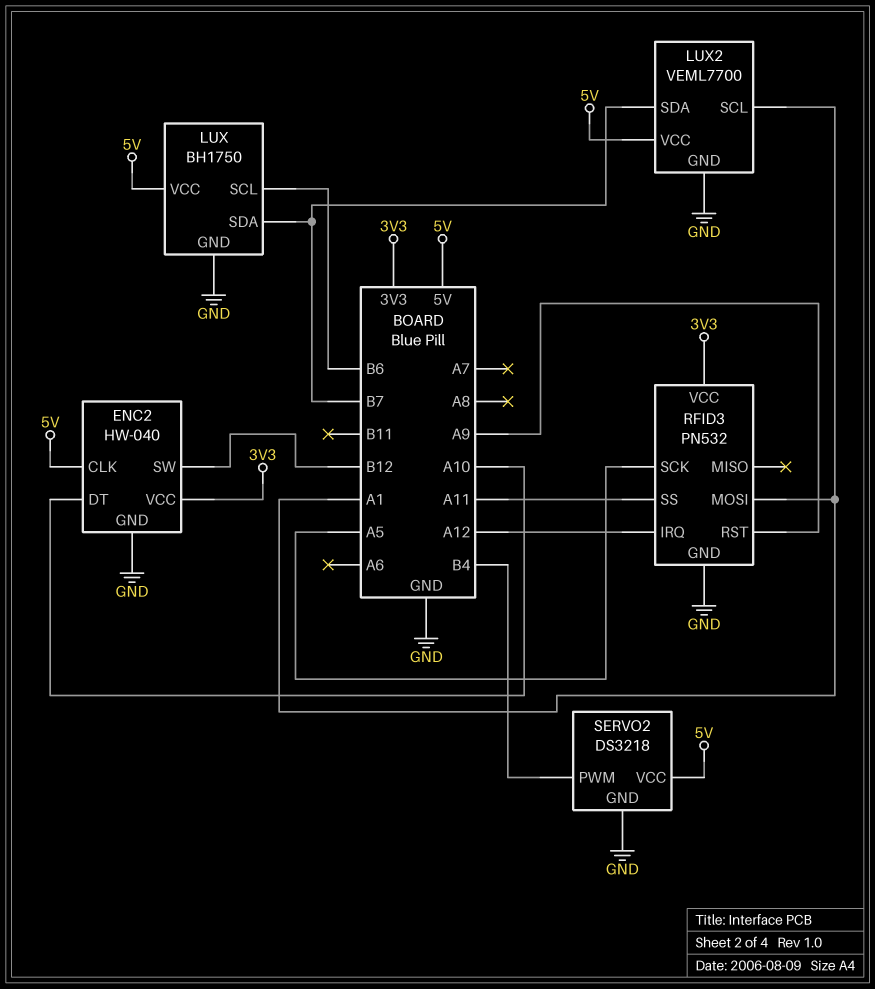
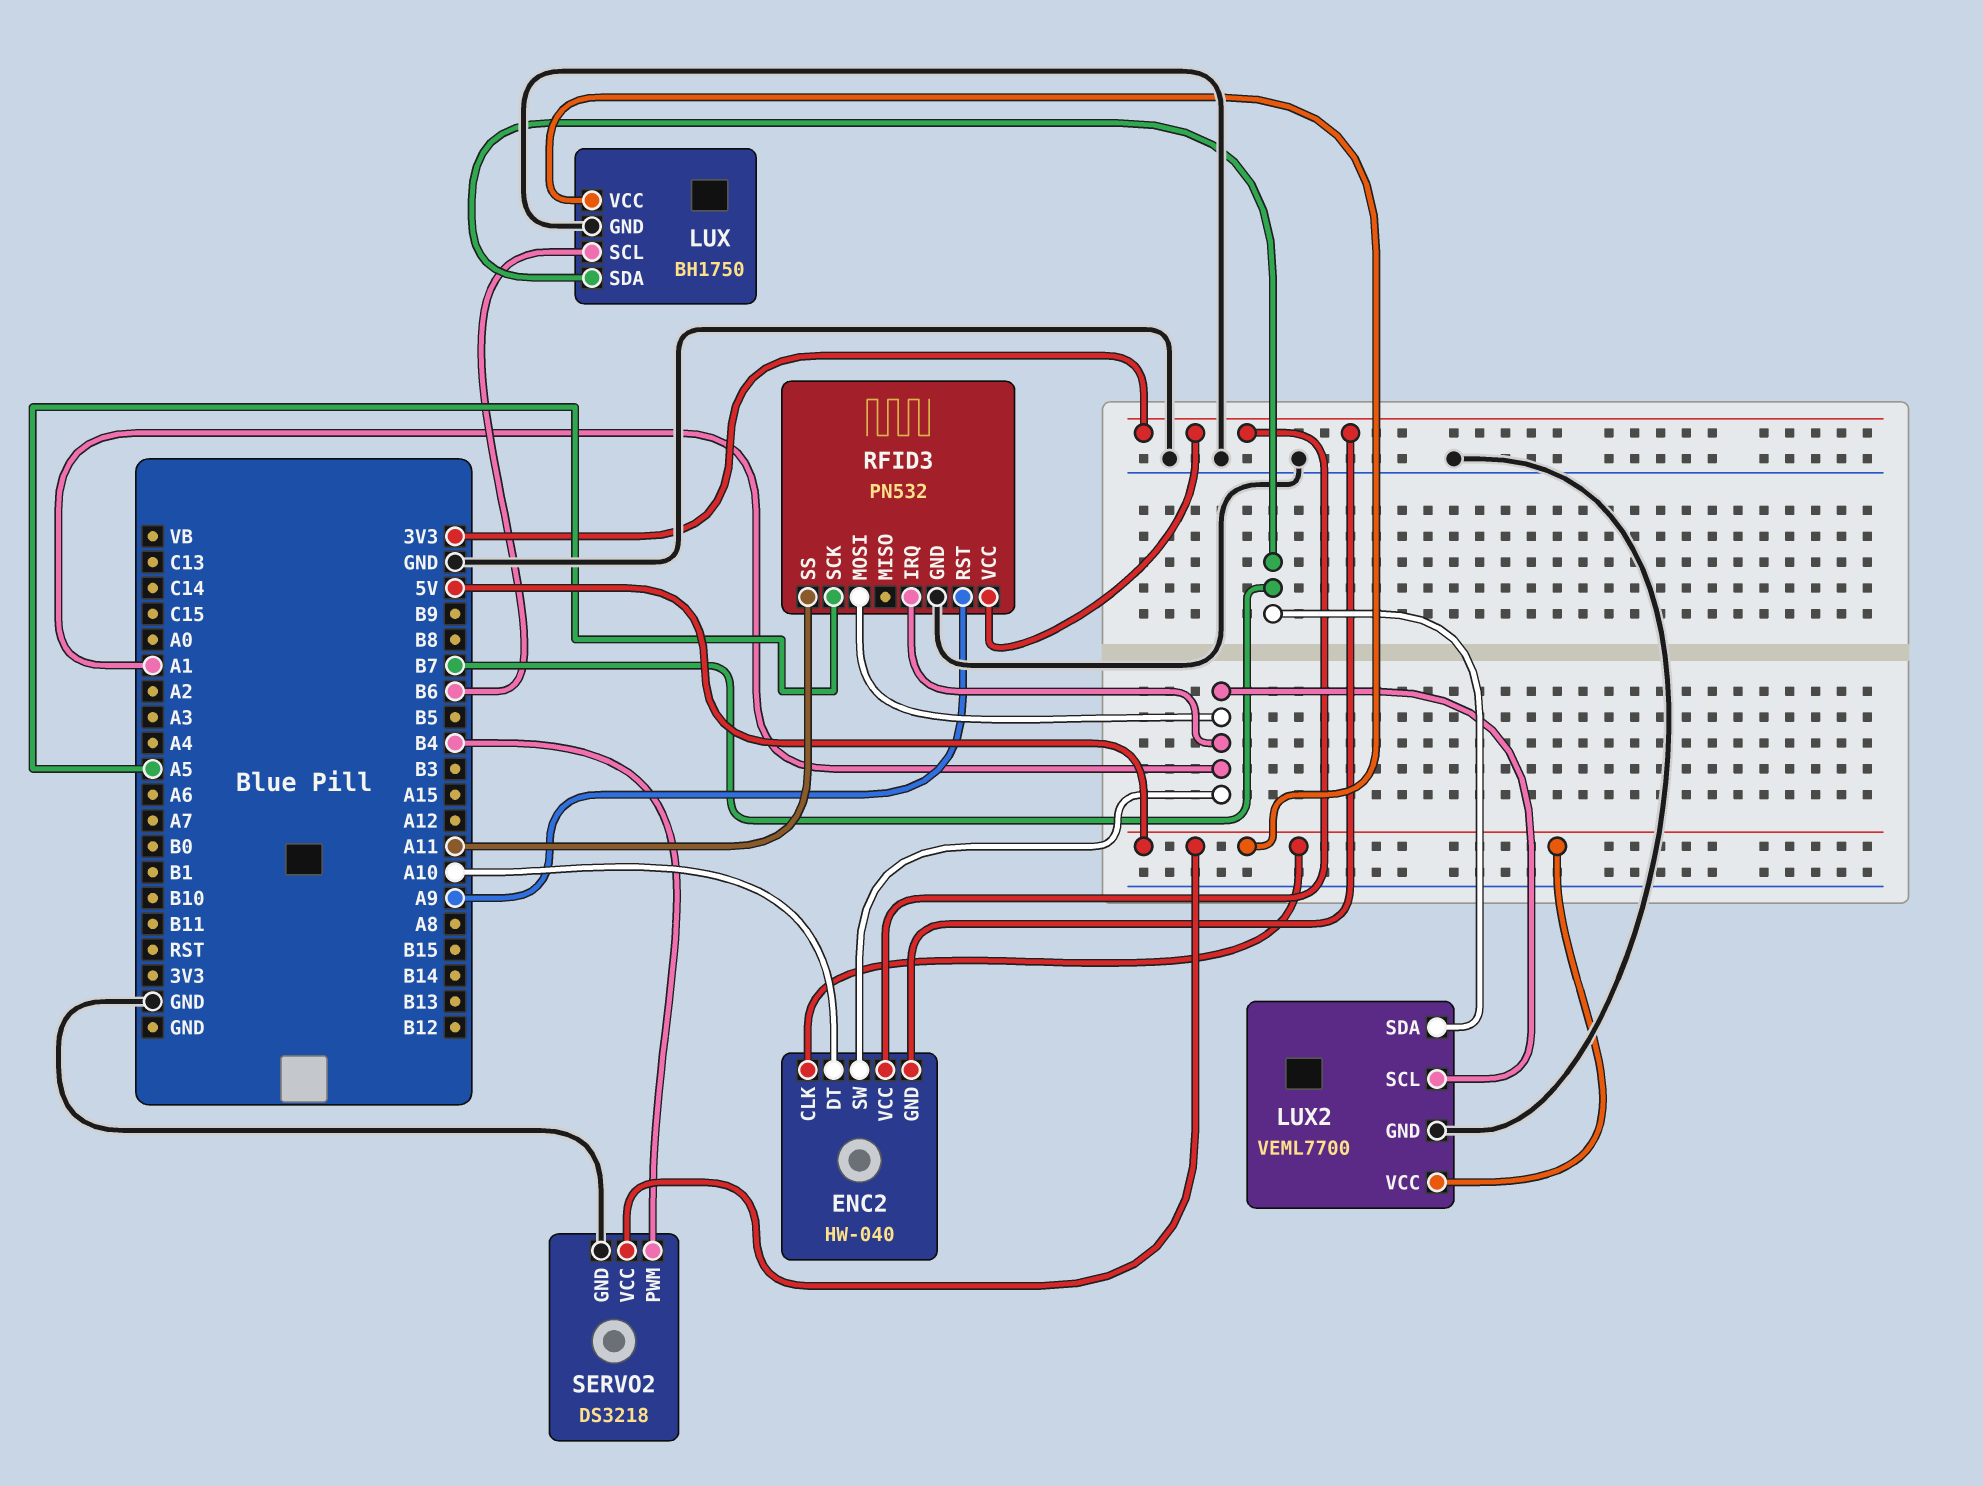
ENC2 pin GND: GND -> 3V3
ENC2 pin SW: B12 -> A1
RFID3 pin IRQ: A12 -> A1

